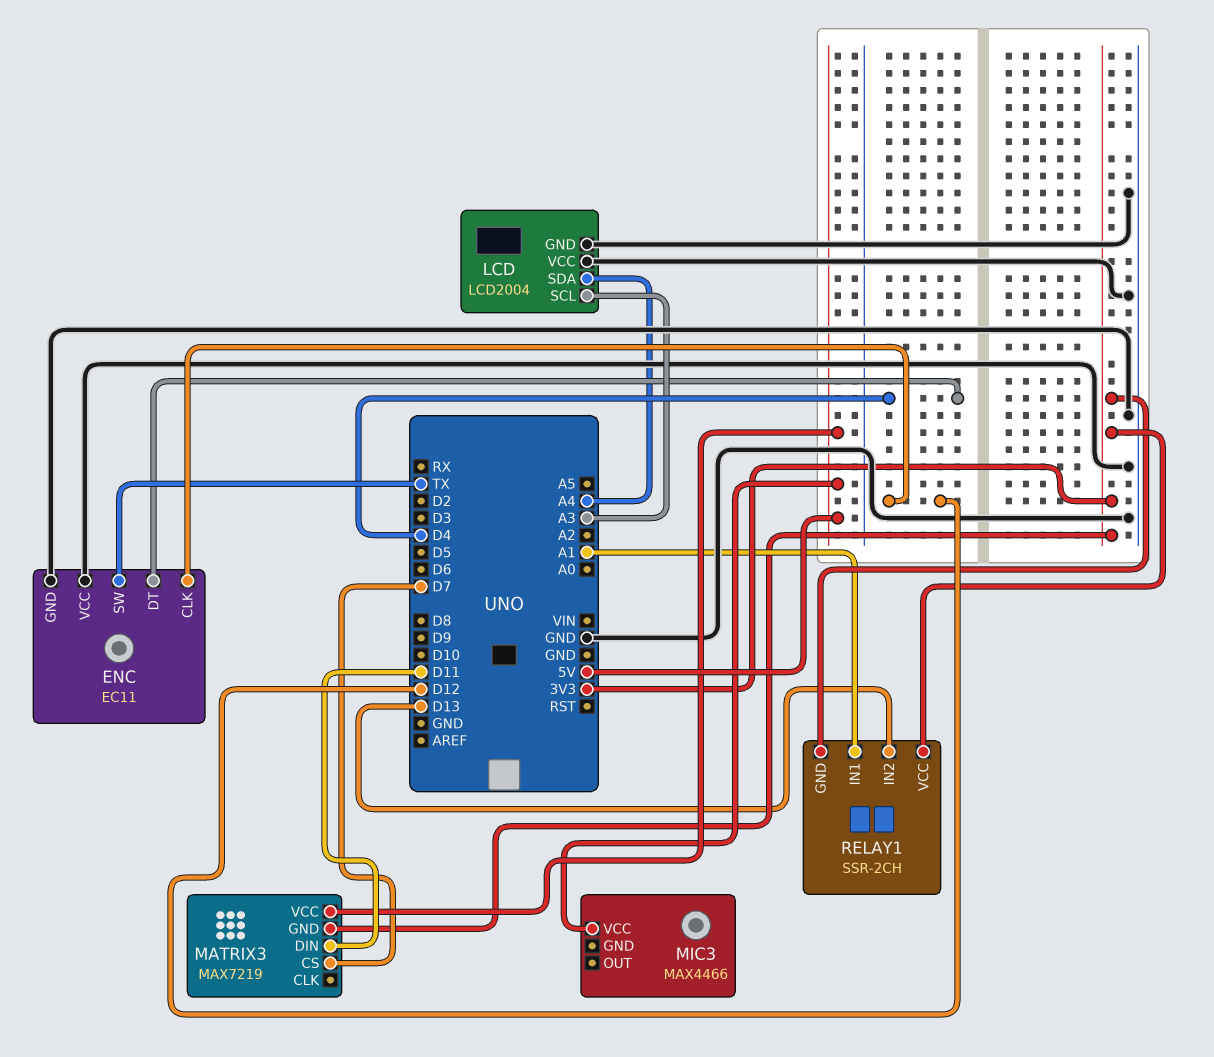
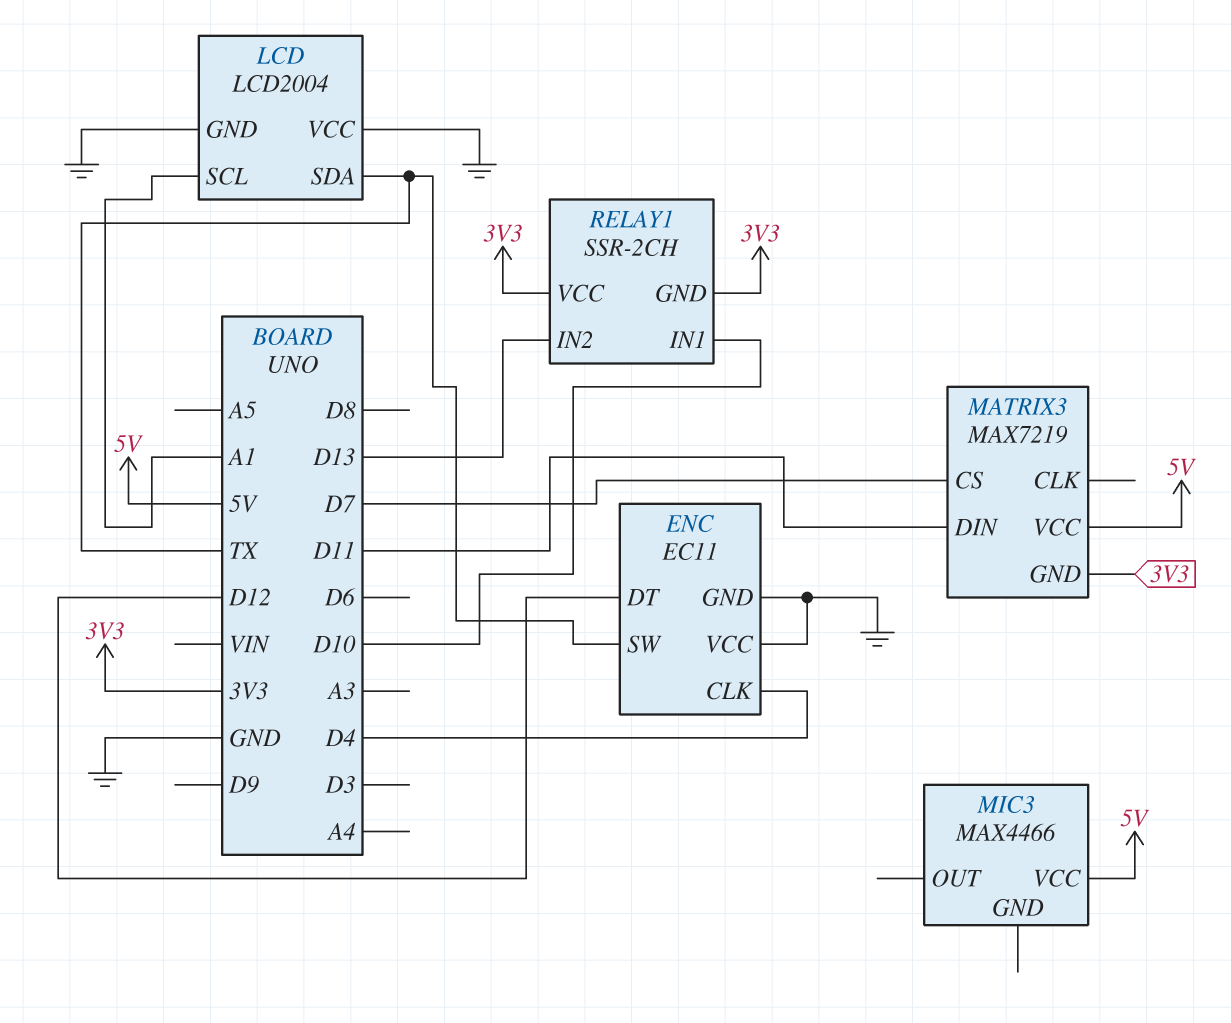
ENC pin CLK: D12 -> D4
ENC pin DT: D4 -> D12
LCD pin SCL: A3 -> A1
LCD pin SDA: A4 -> TX
RELAY1 pin IN1: A1 -> D10

